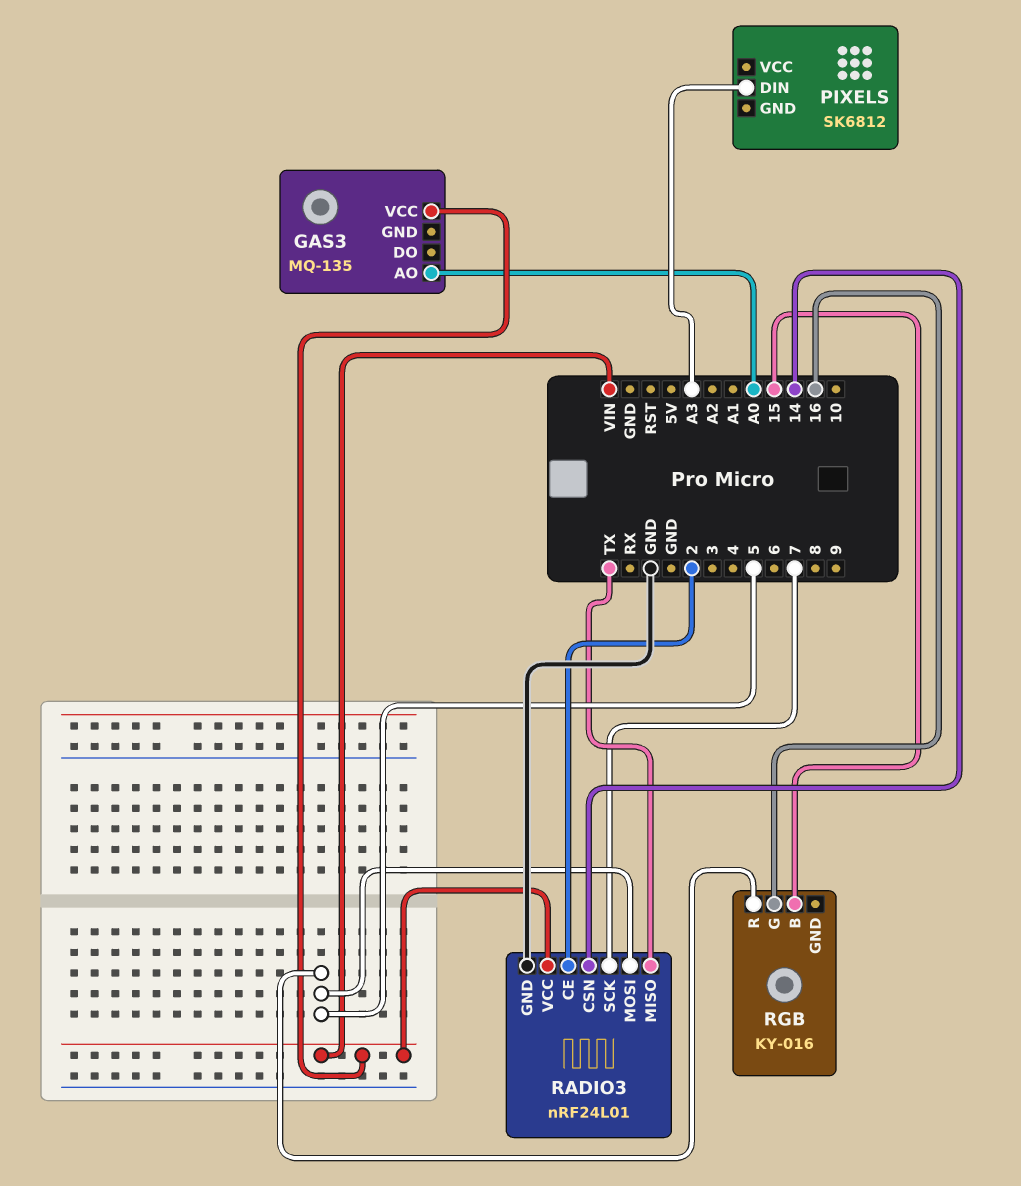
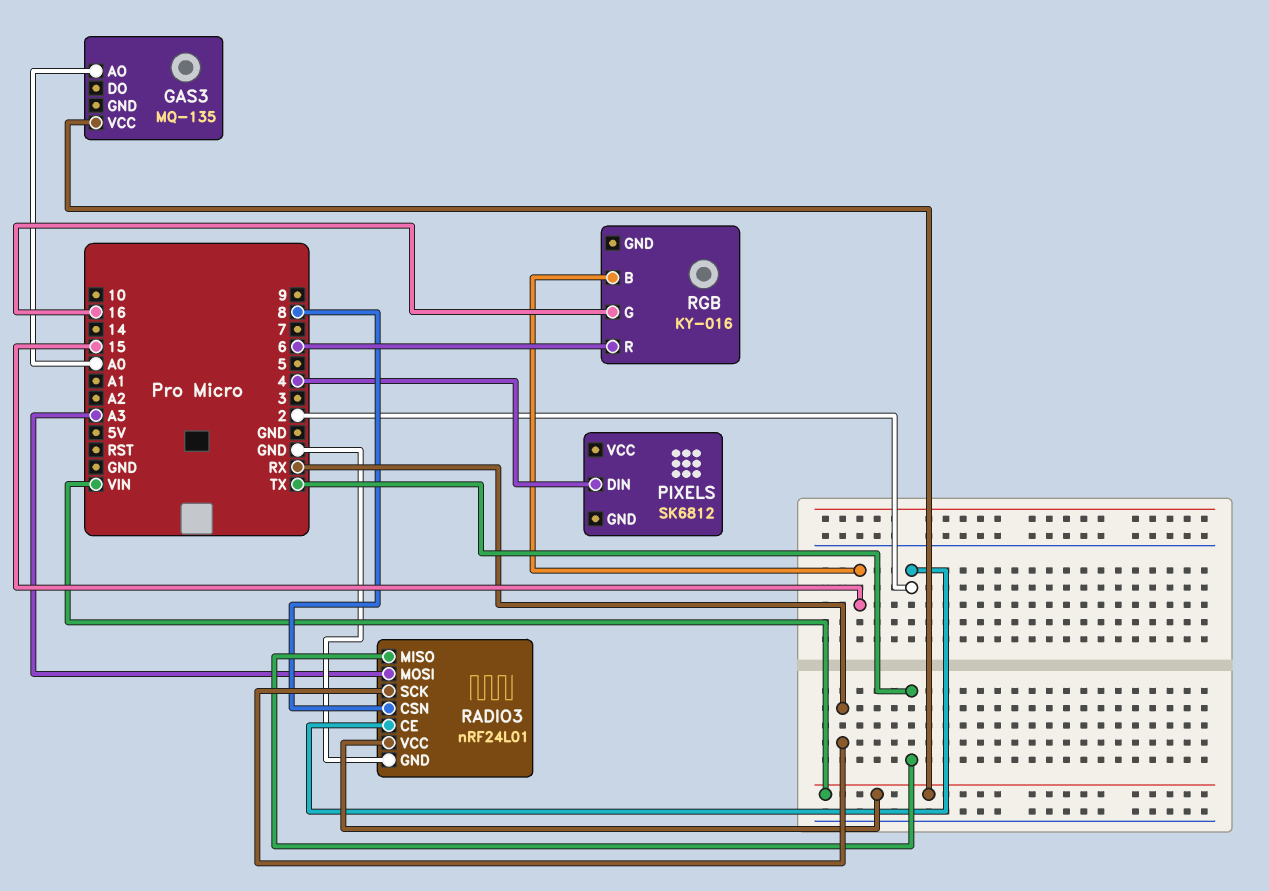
PIXELS pin DIN: A3 -> 4
RADIO3 pin CSN: 14 -> 8
RADIO3 pin MOSI: 5 -> A3
RADIO3 pin SCK: 7 -> RX
RGB pin R: 5 -> 6

